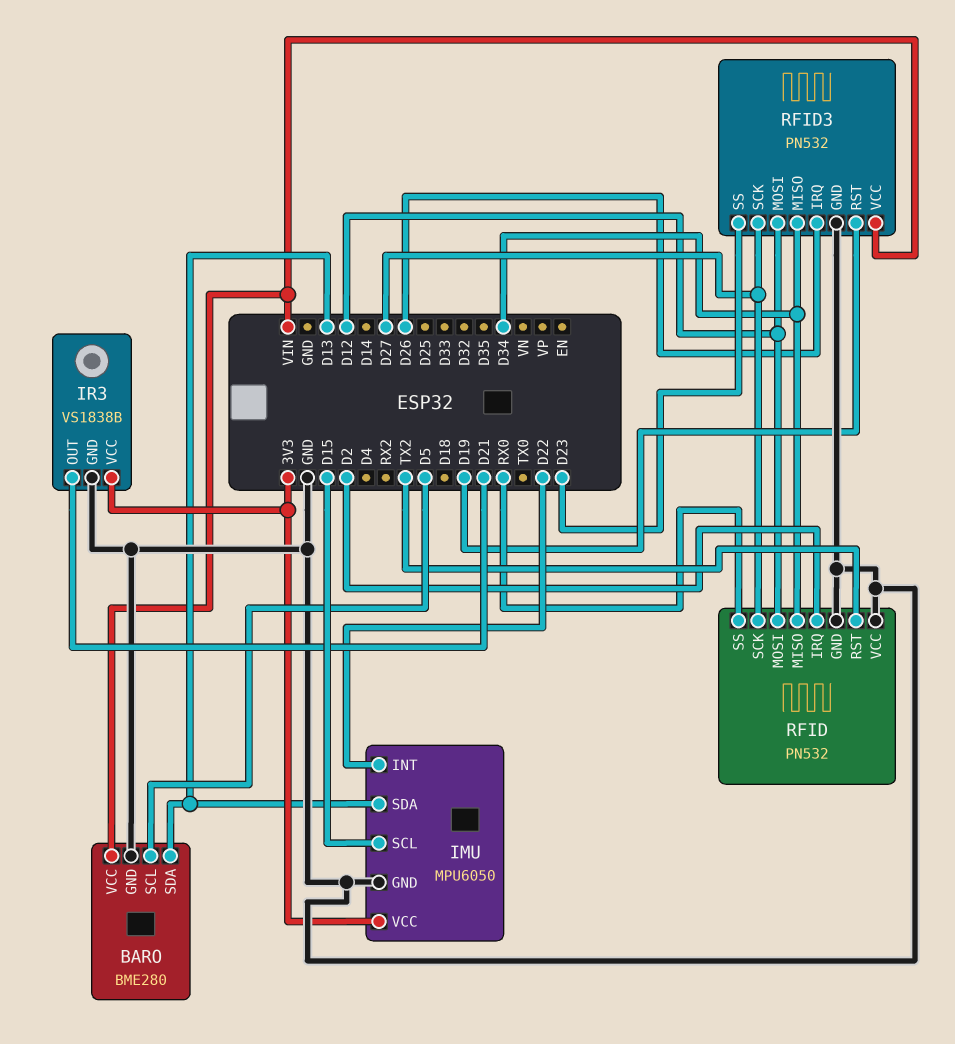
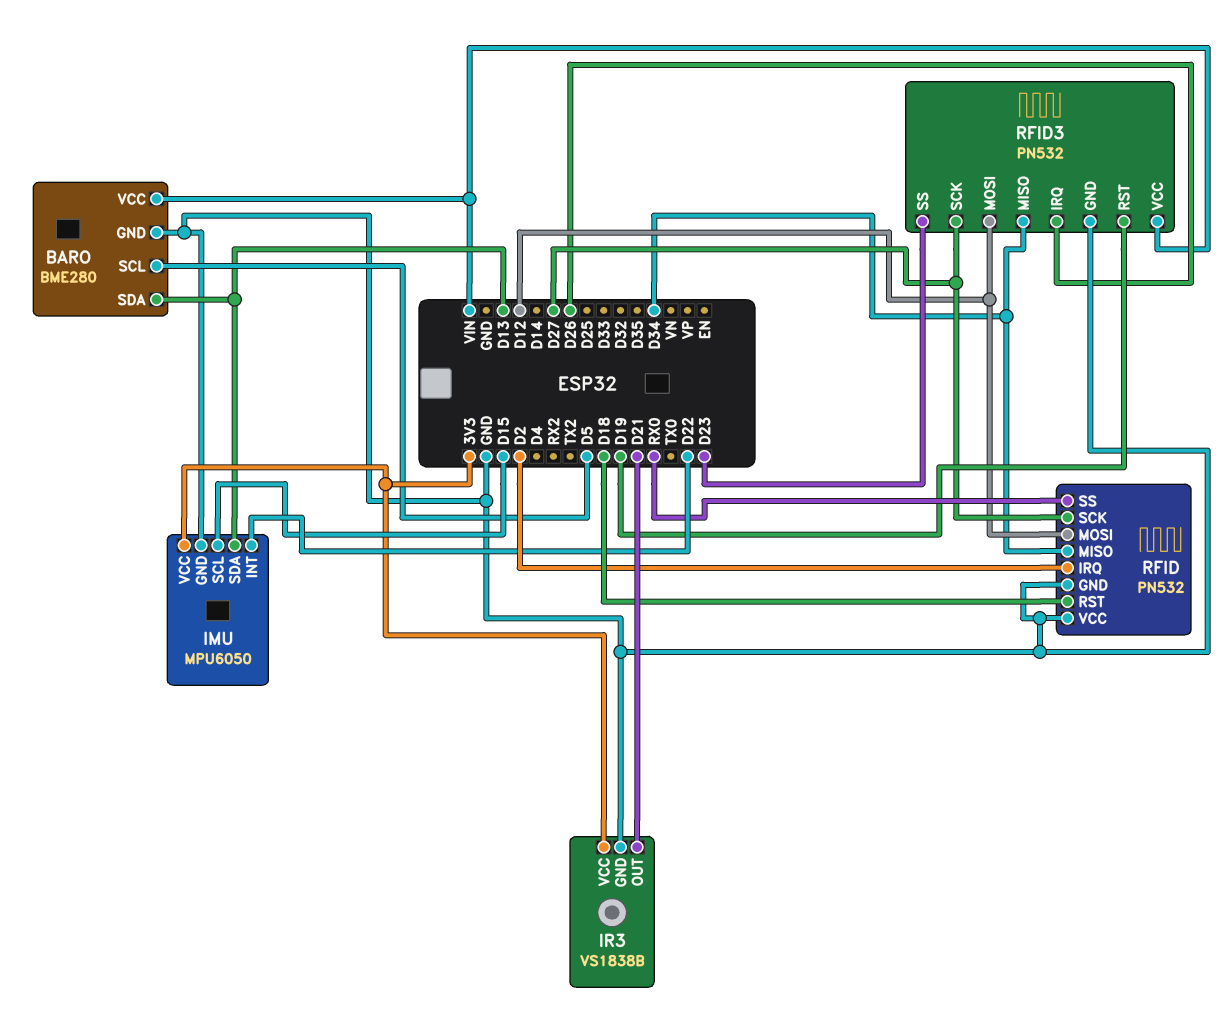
RFID pin RST: TX2 -> D18

